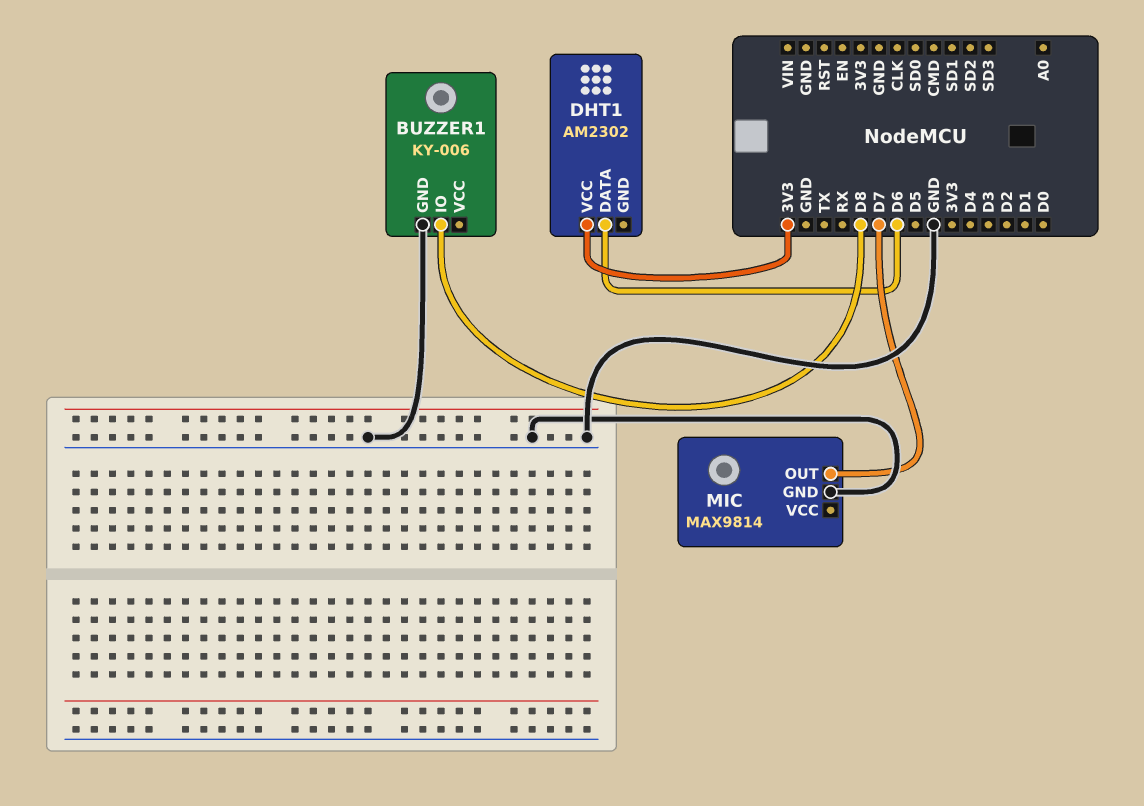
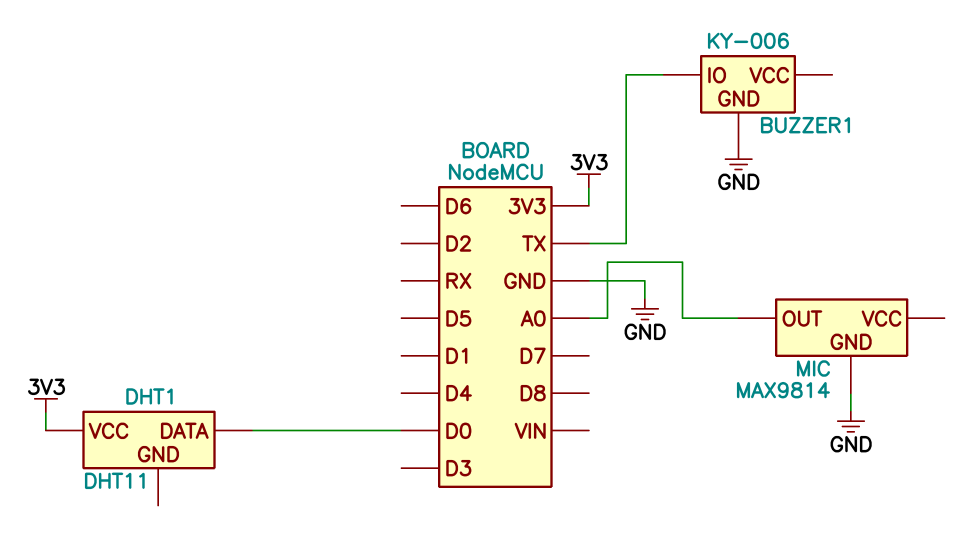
BUZZER1 pin IO: D8 -> TX
DHT1: AM2302 -> DHT11
DHT1 pin DATA: D6 -> D0
MIC pin OUT: D7 -> A0

